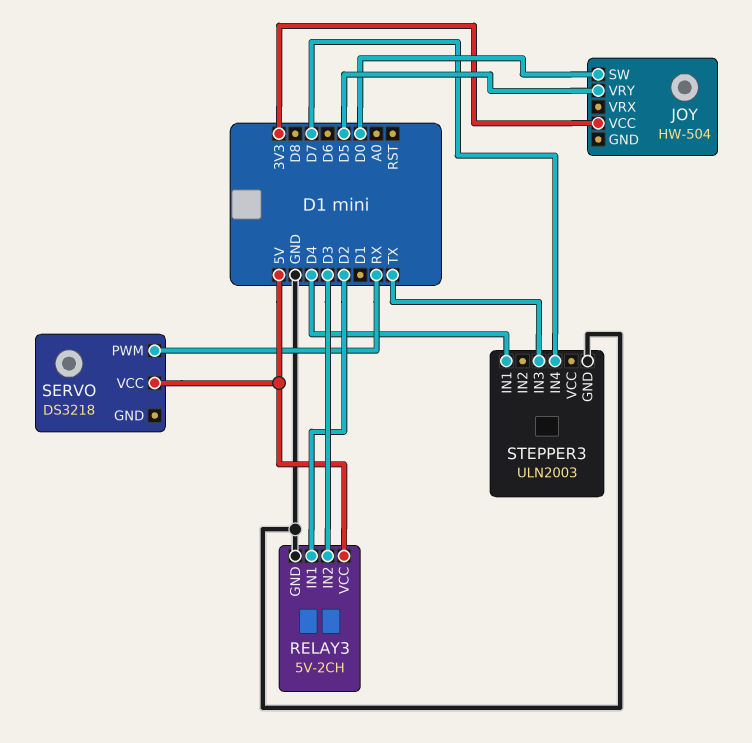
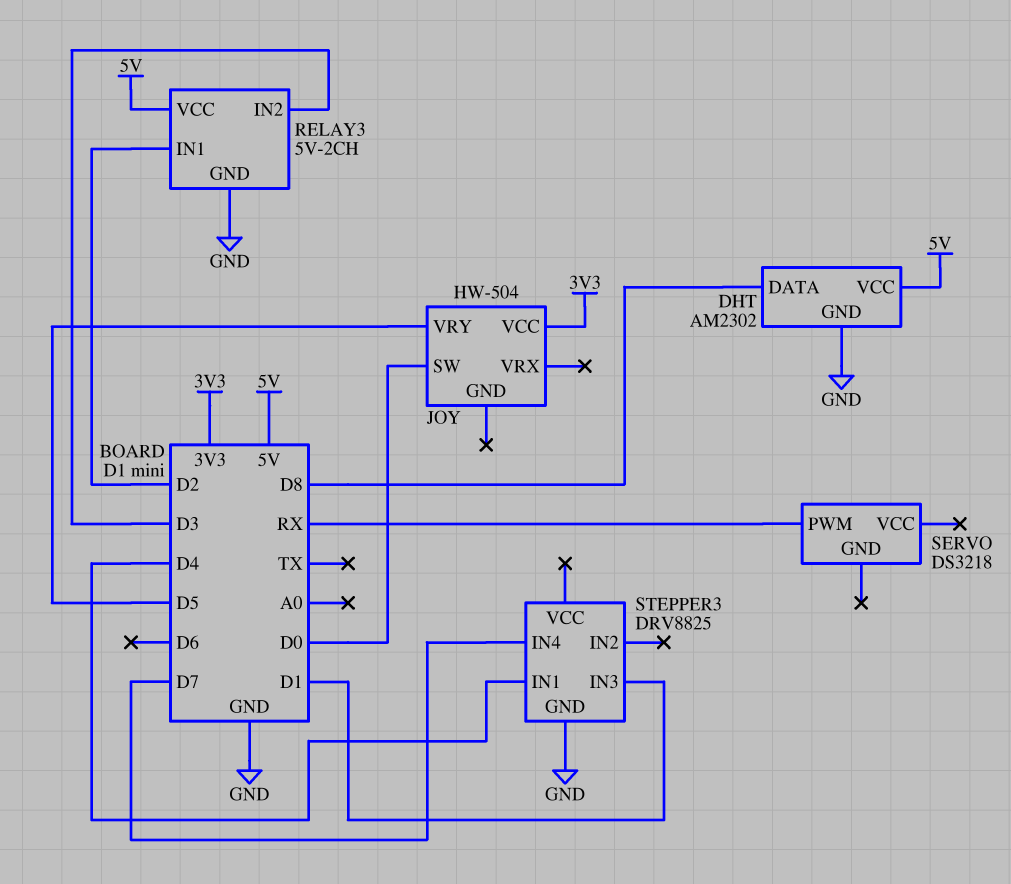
DHT: none -> AM2302
DHT pin DATA: none -> D8
DHT pin GND: none -> GND
DHT pin VCC: none -> 5V
SERVO pin VCC: 5V -> none
STEPPER3: ULN2003 -> DRV8825
STEPPER3 pin IN3: TX -> D1

